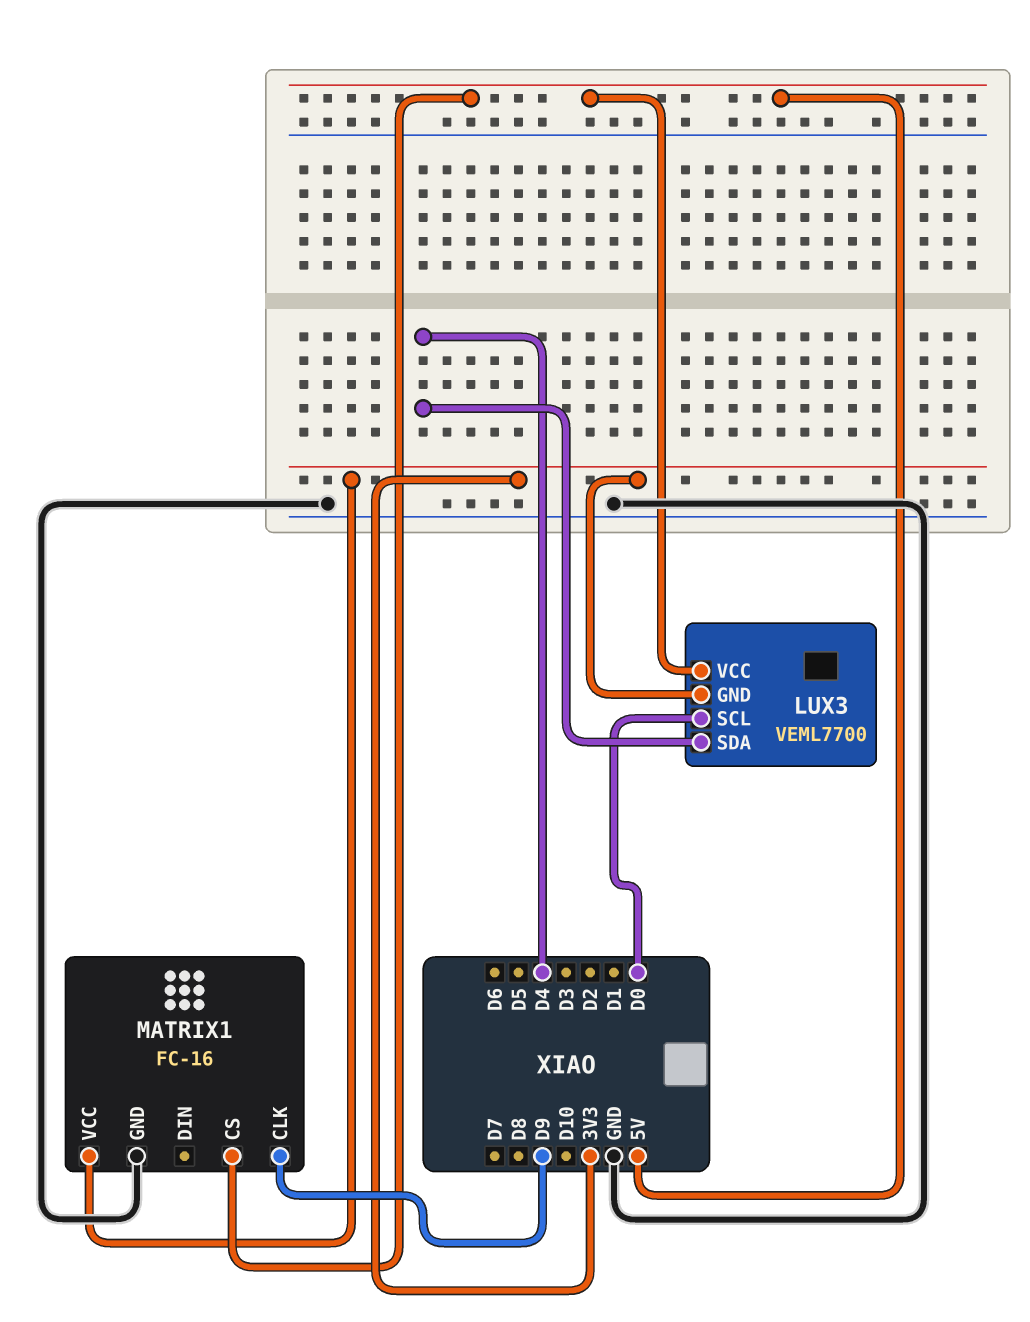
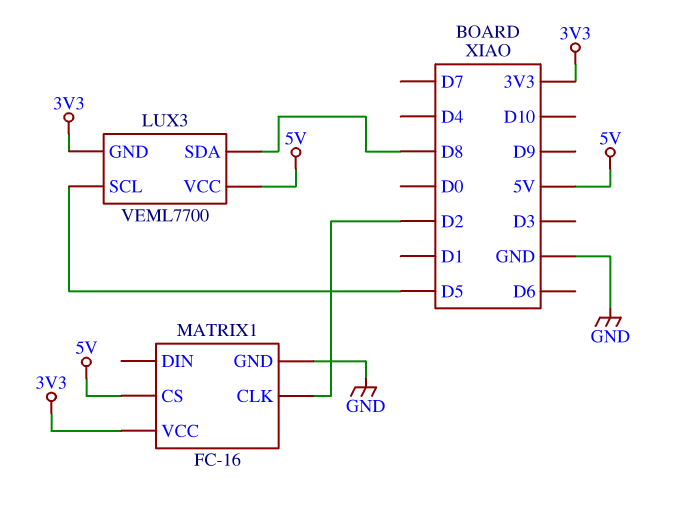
LUX3 pin SCL: D0 -> D5
LUX3 pin SDA: D4 -> D8
MATRIX1 pin CLK: D9 -> D2

